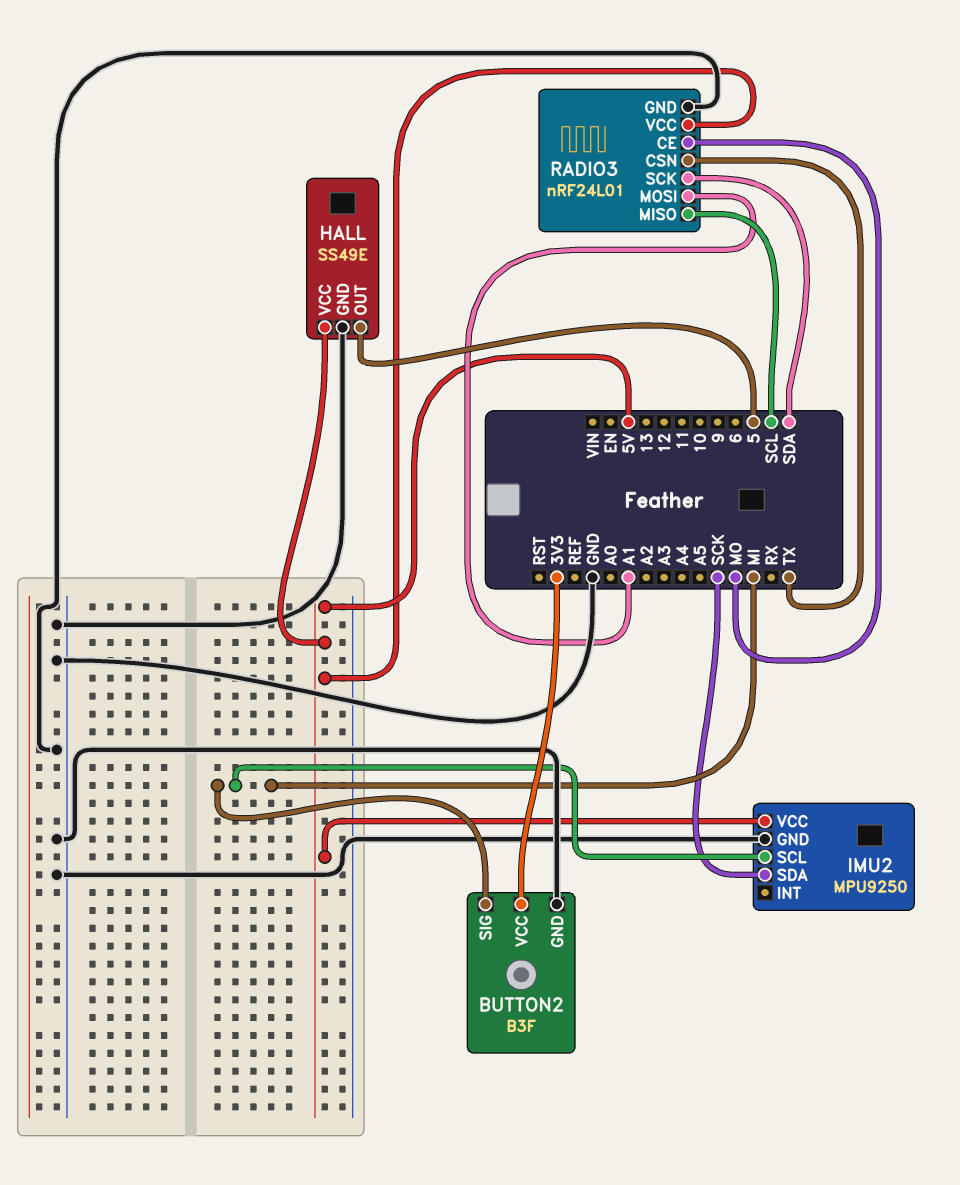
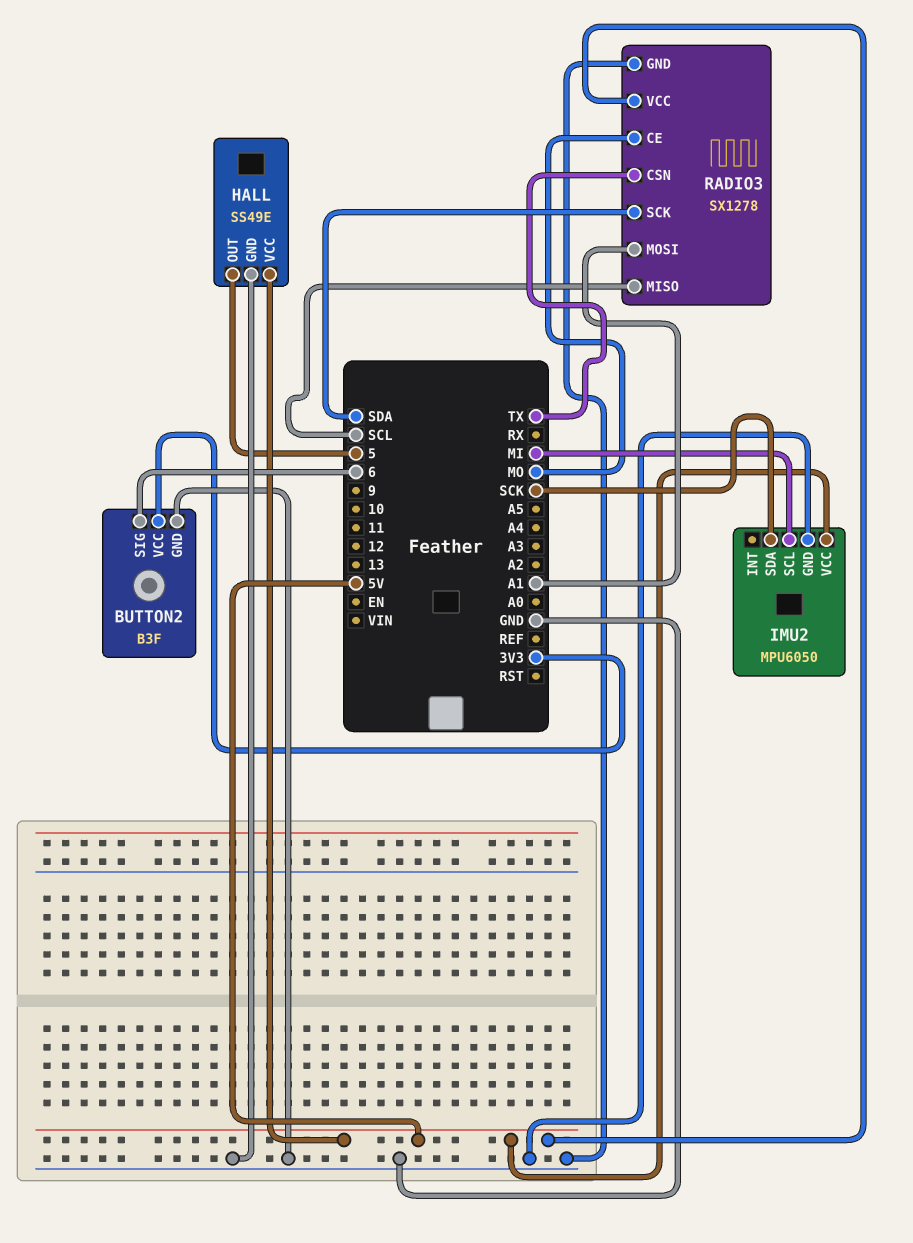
BUTTON2 pin SIG: MI -> 6
IMU2: MPU9250 -> MPU6050
RADIO3: nRF24L01 -> SX1278

